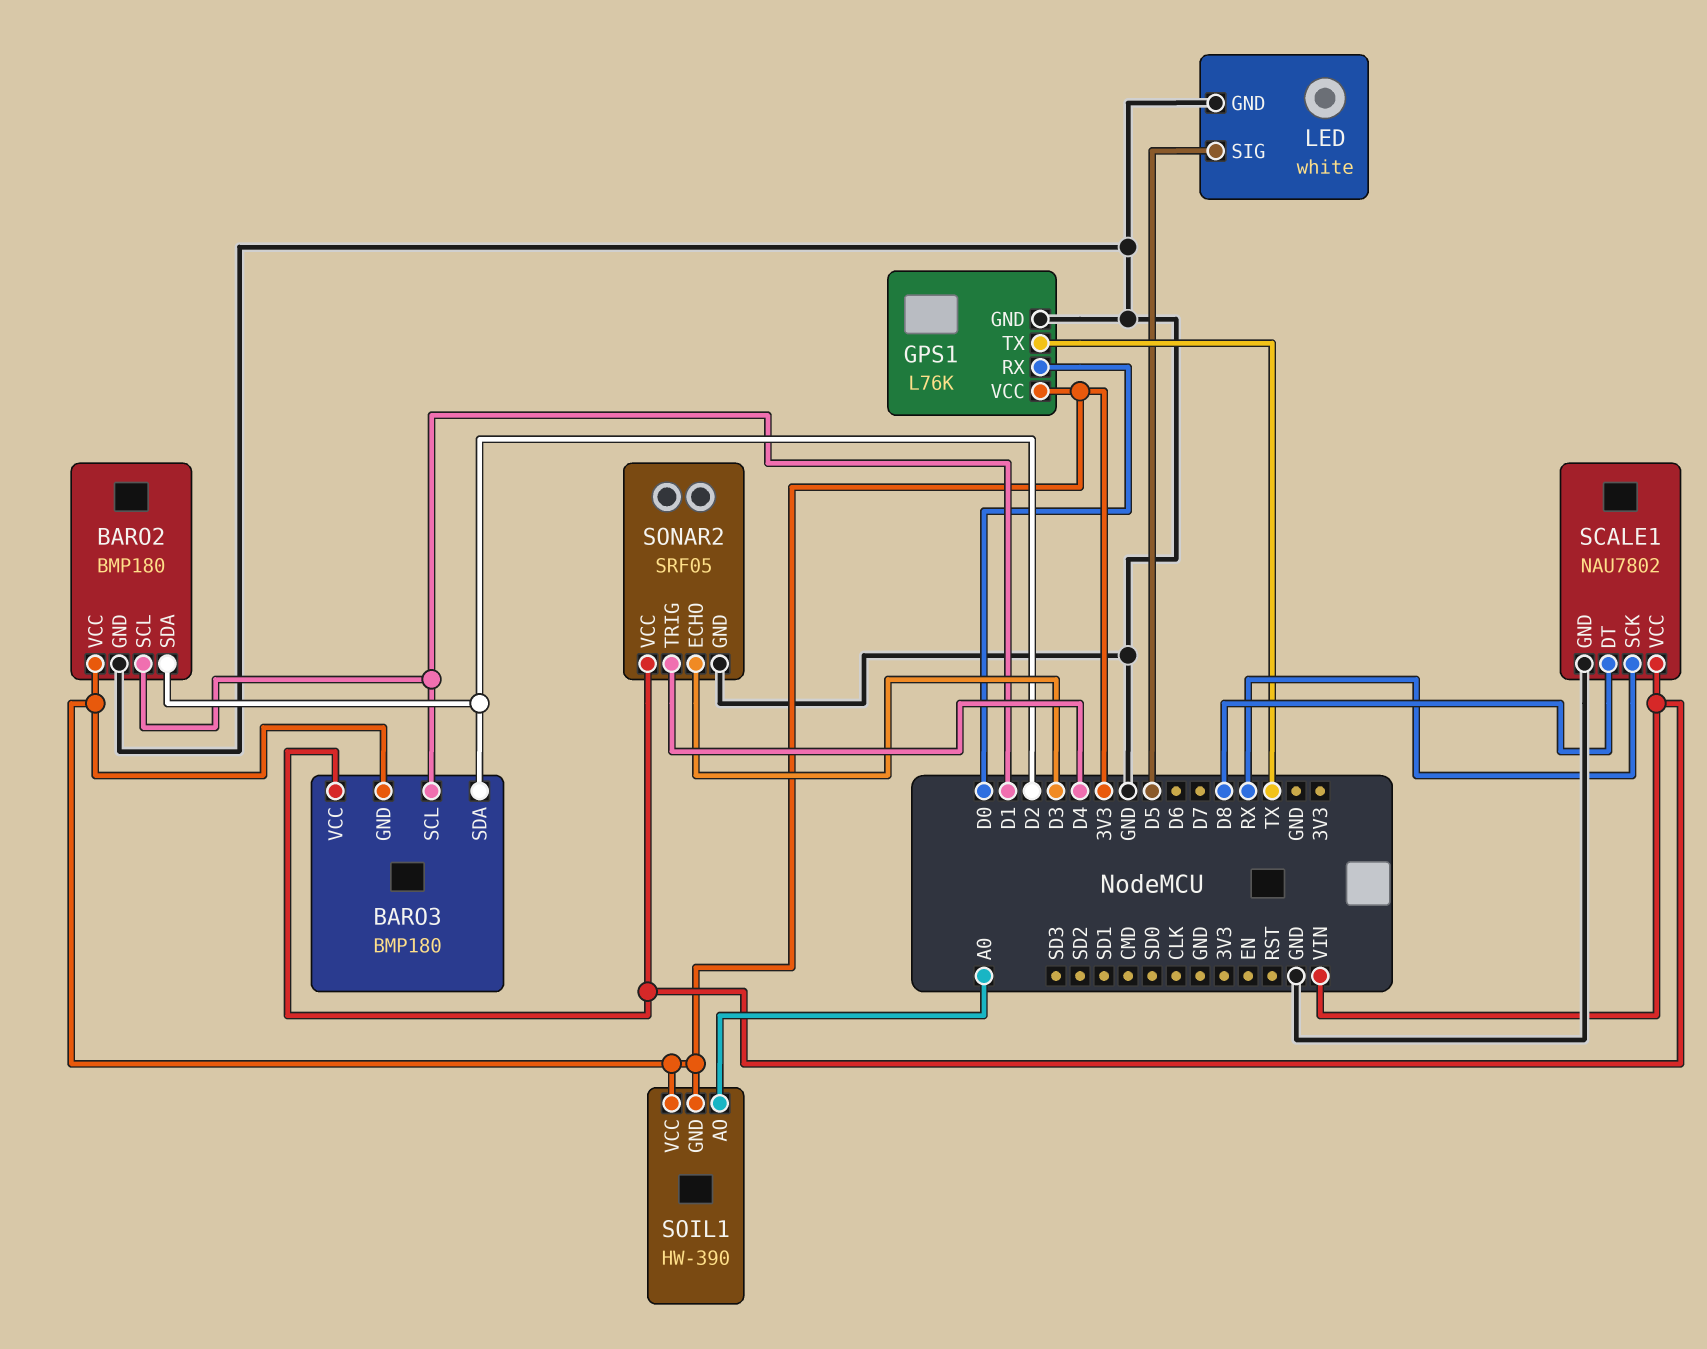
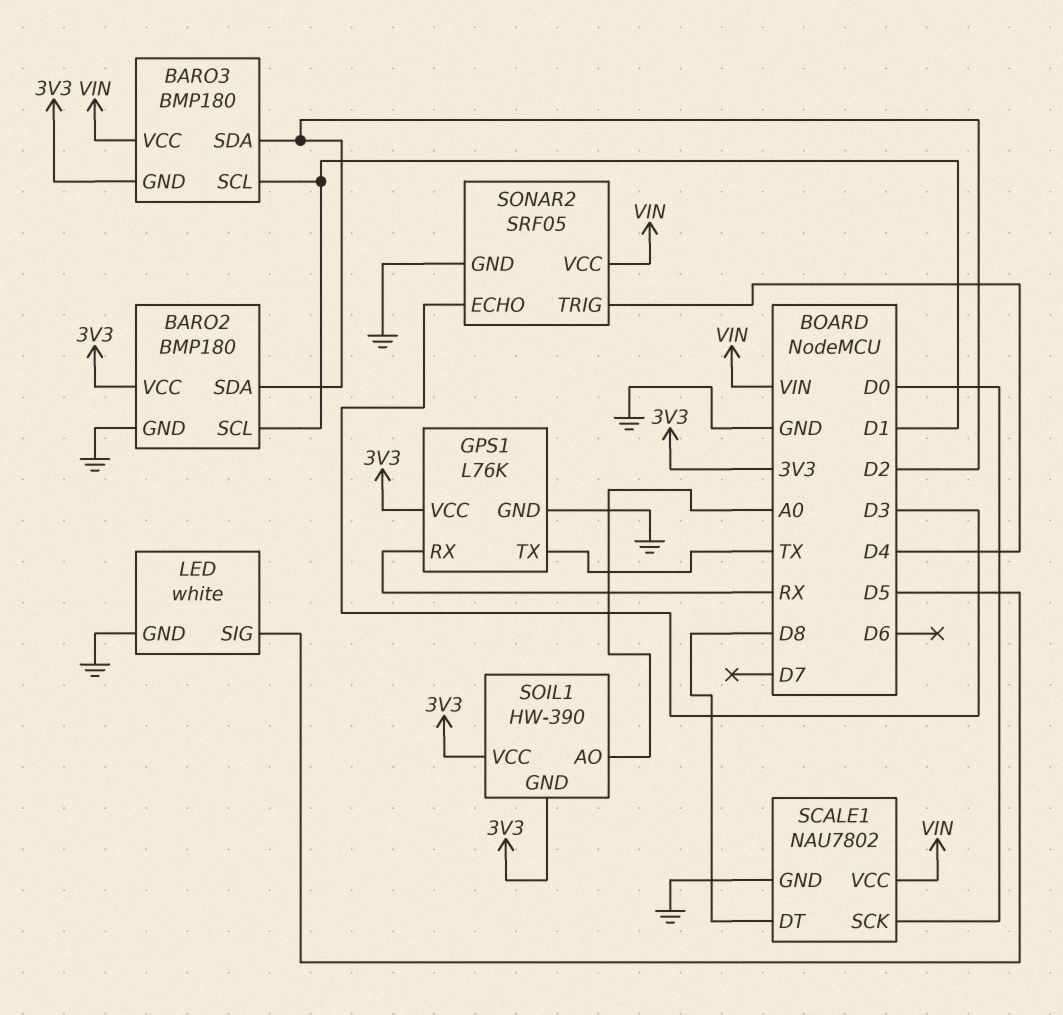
GPS1 pin RX: D0 -> RX
SCALE1 pin SCK: RX -> D0

